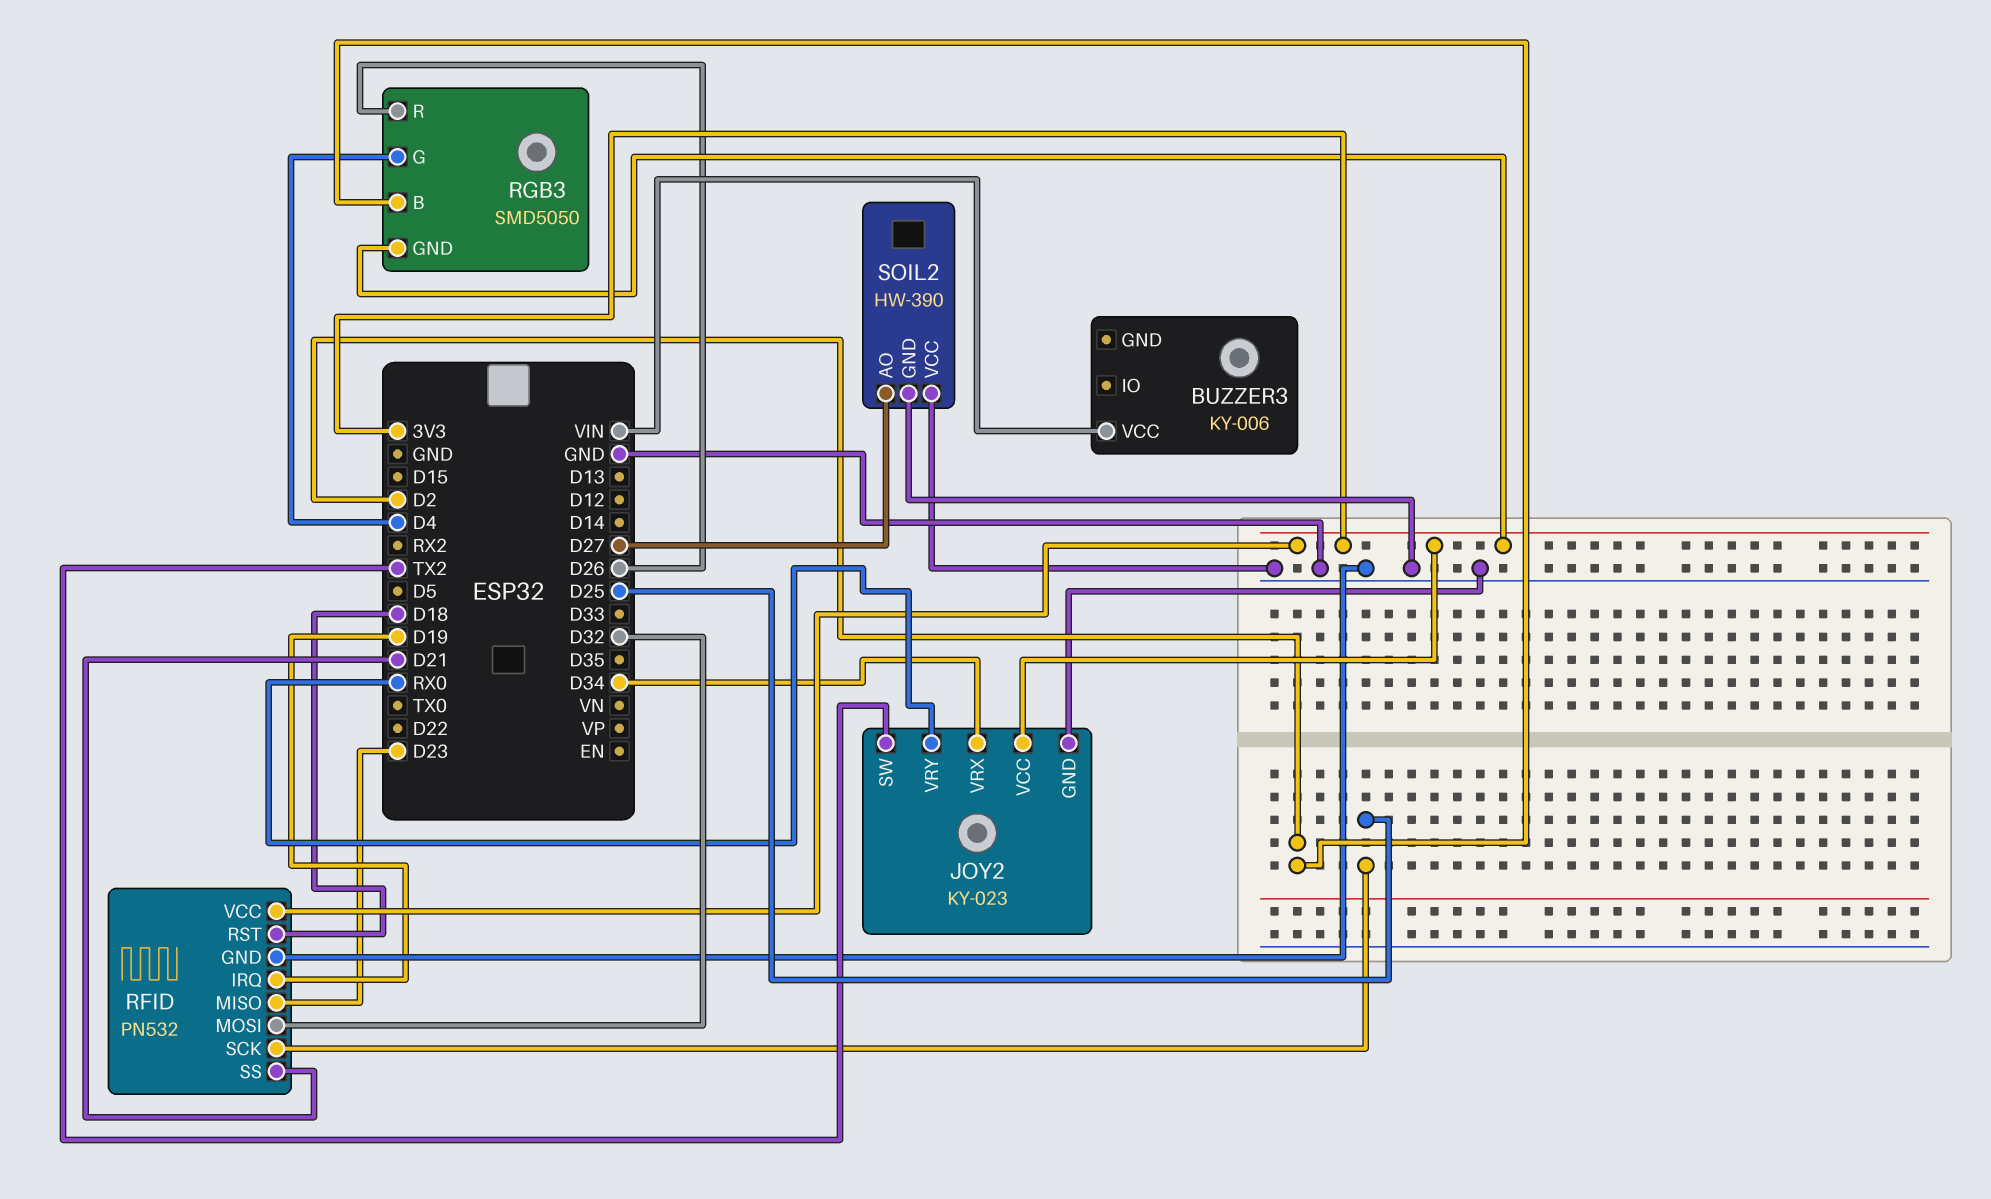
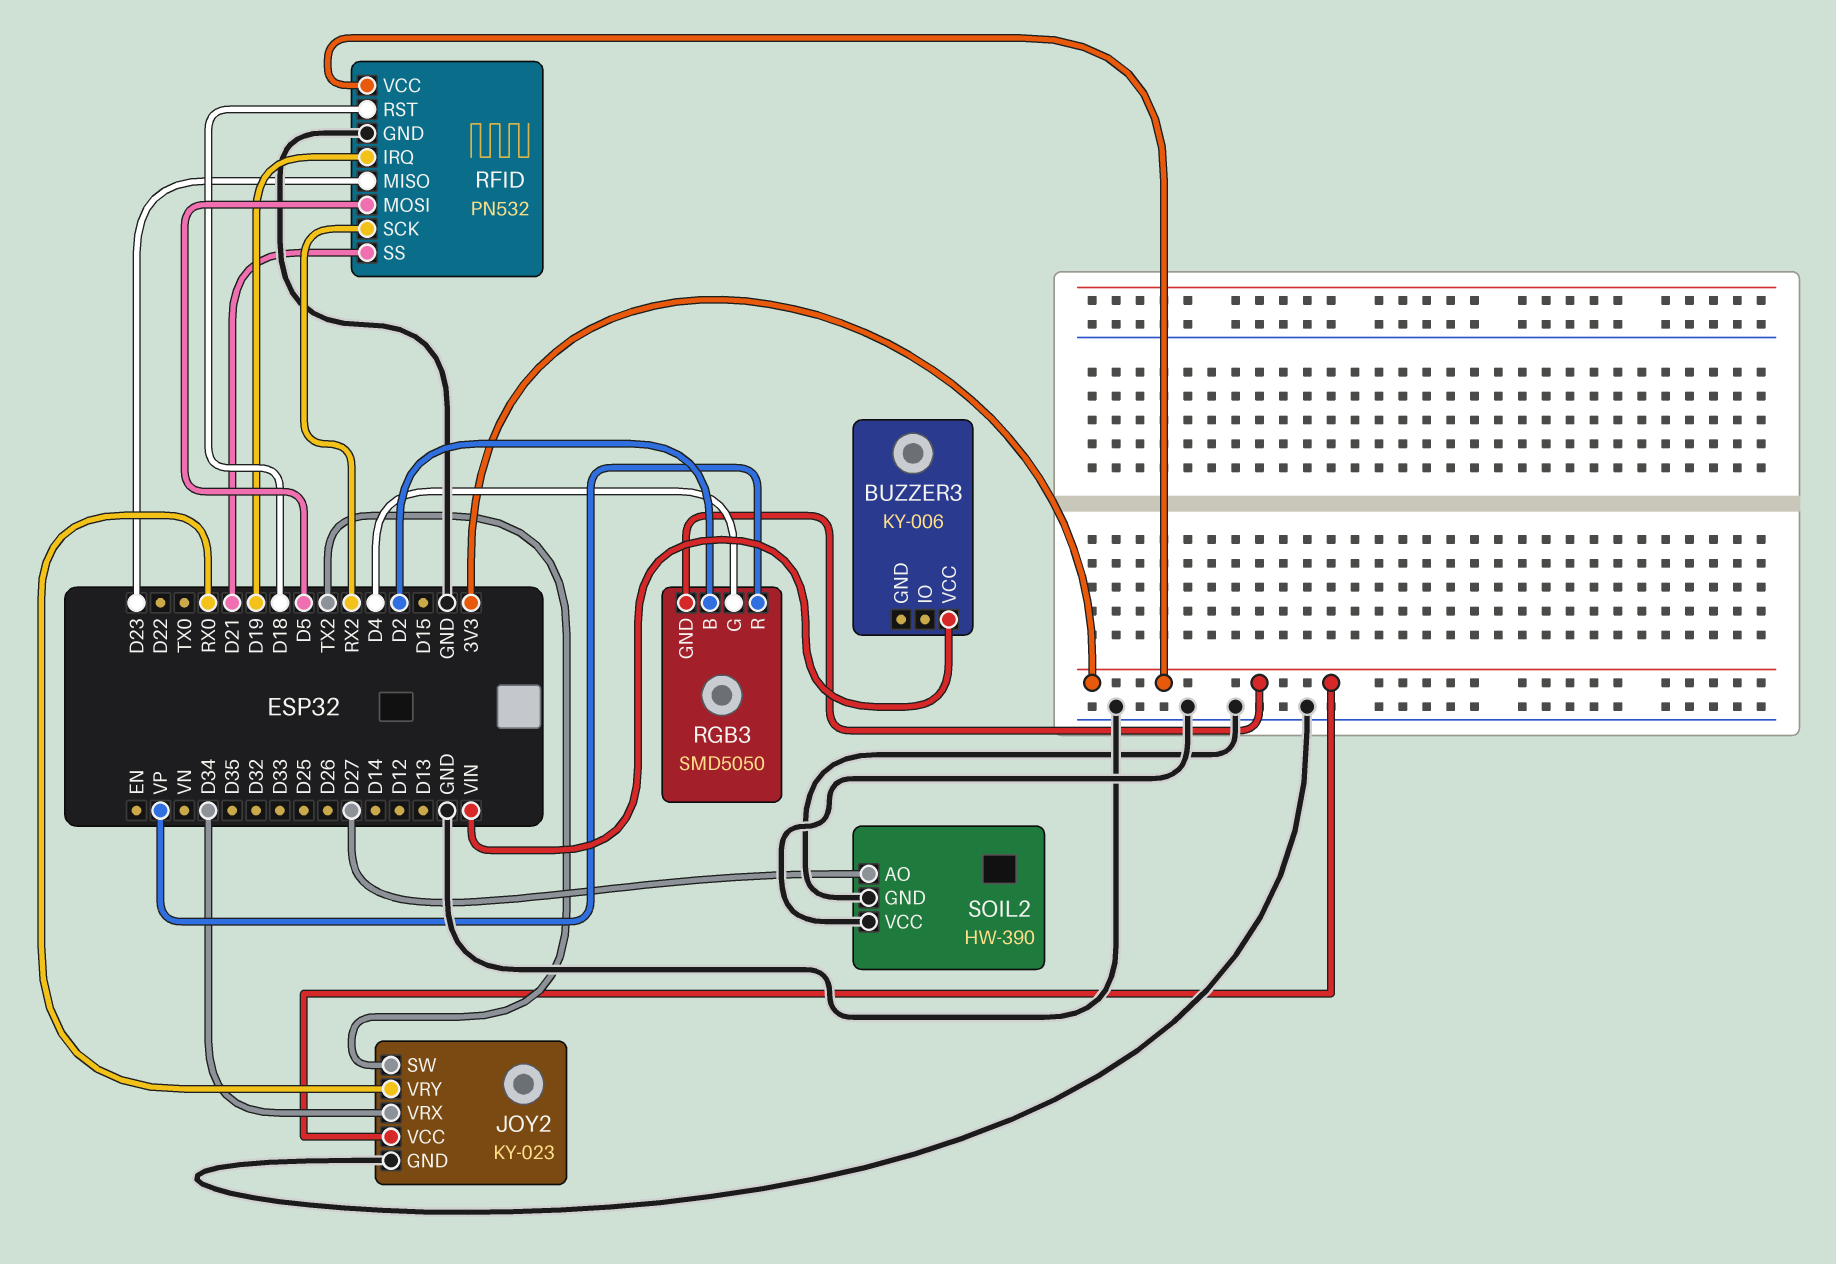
RFID pin MOSI: D32 -> D5
RFID pin SCK: D25 -> RX2
RGB3 pin R: D26 -> VP

